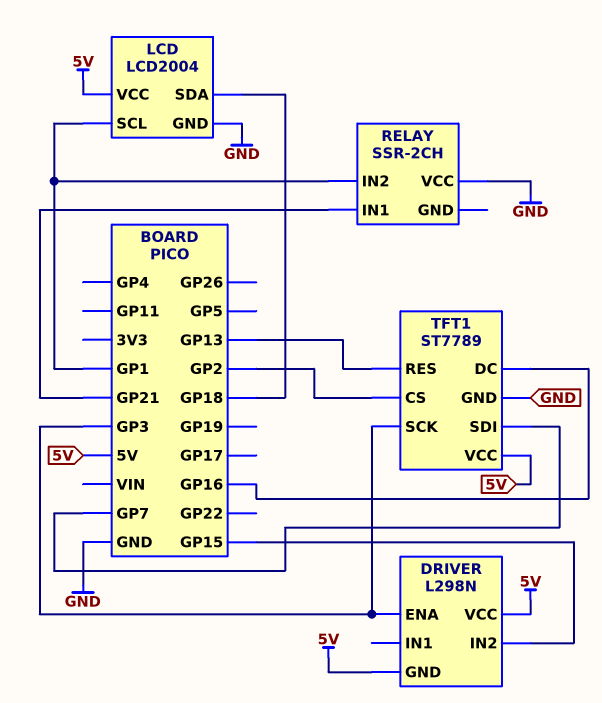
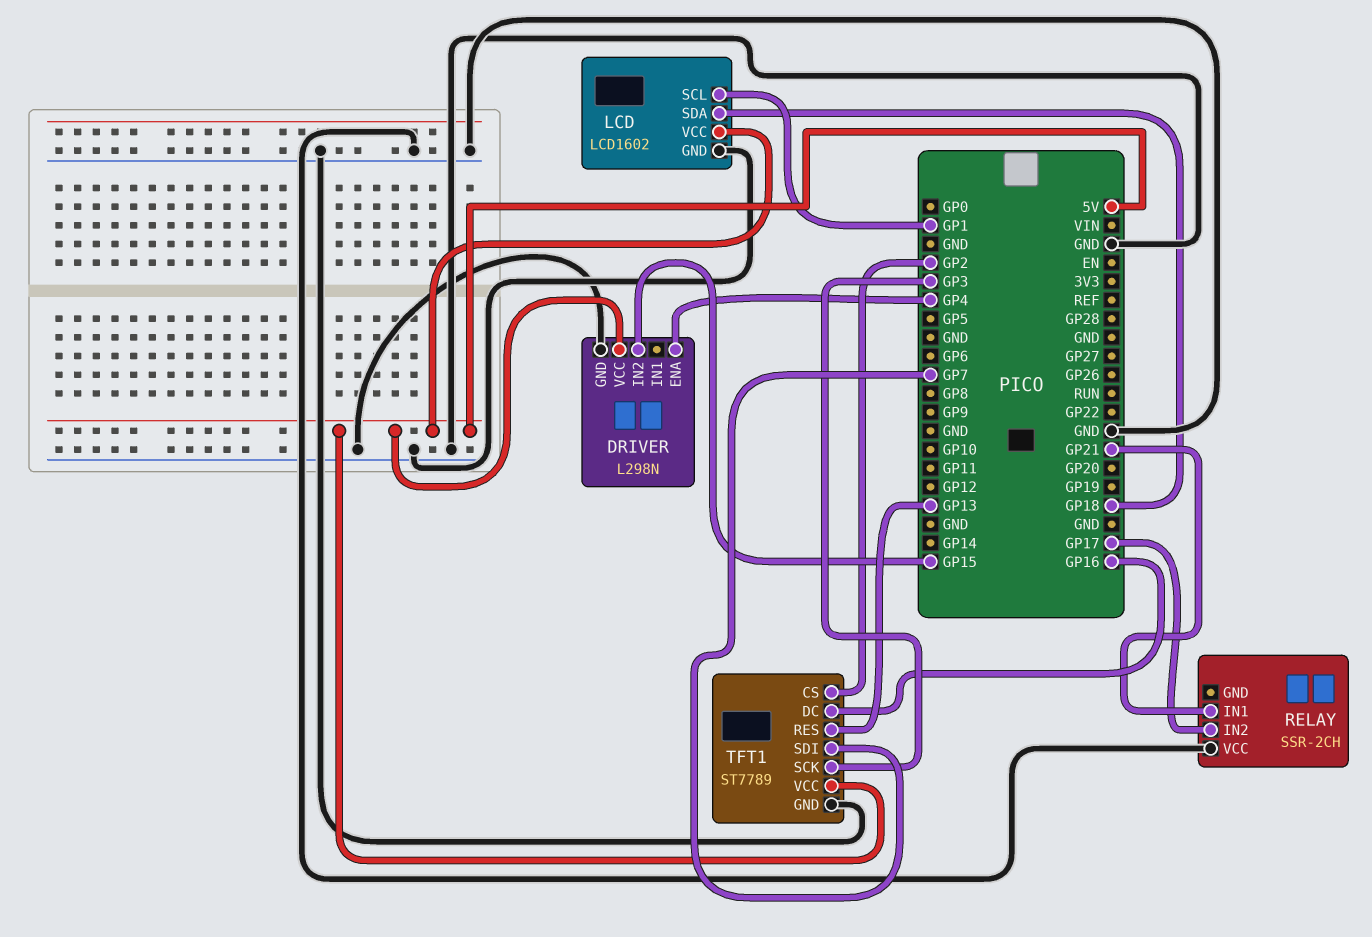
DRIVER pin ENA: GP3 -> GP4
DRIVER pin GND: 5V -> GND
LCD: LCD2004 -> LCD1602
RELAY pin IN2: GP1 -> GP17

